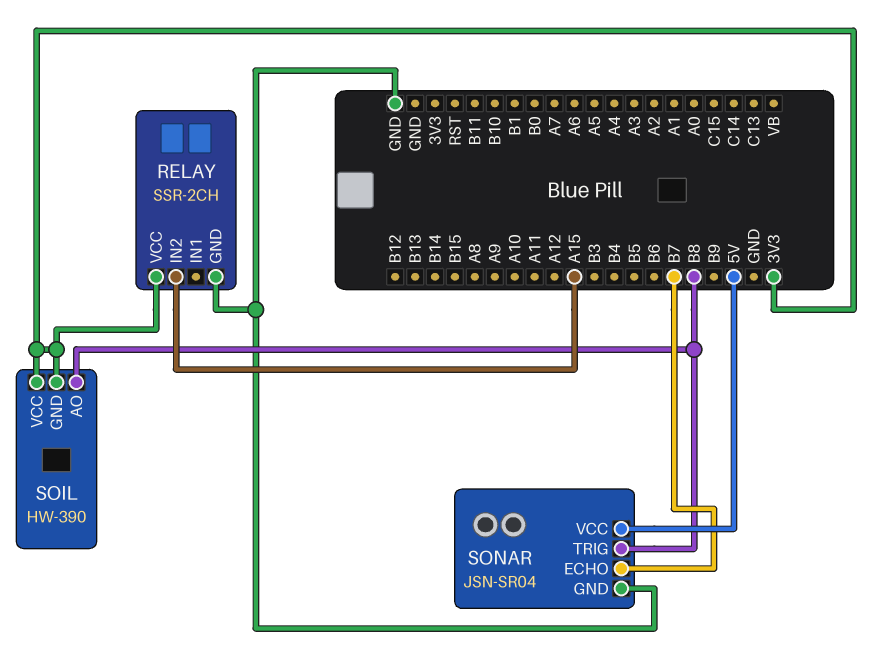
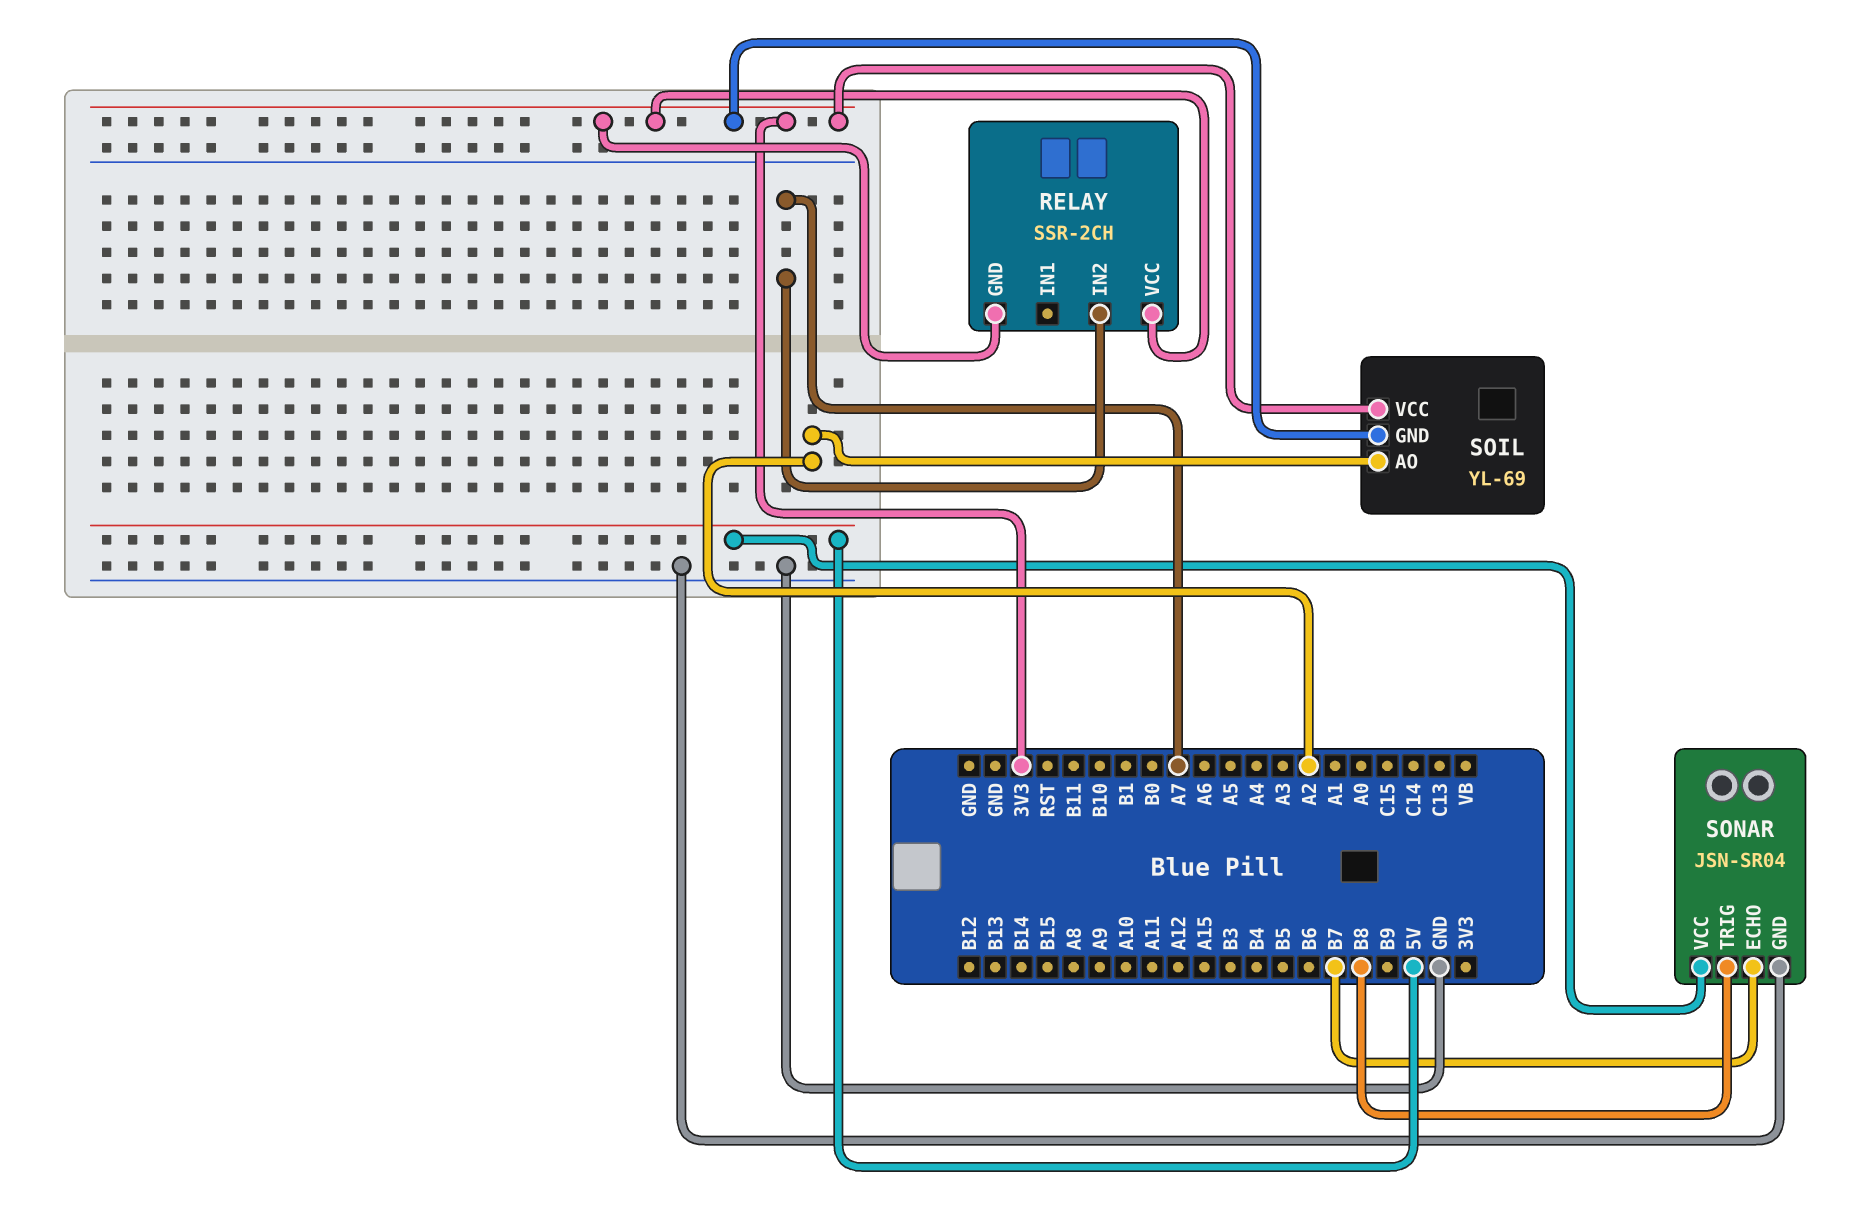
RELAY pin GND: GND -> 3V3
RELAY pin IN2: A15 -> A7
SOIL: HW-390 -> YL-69
SOIL pin AO: B8 -> A2

